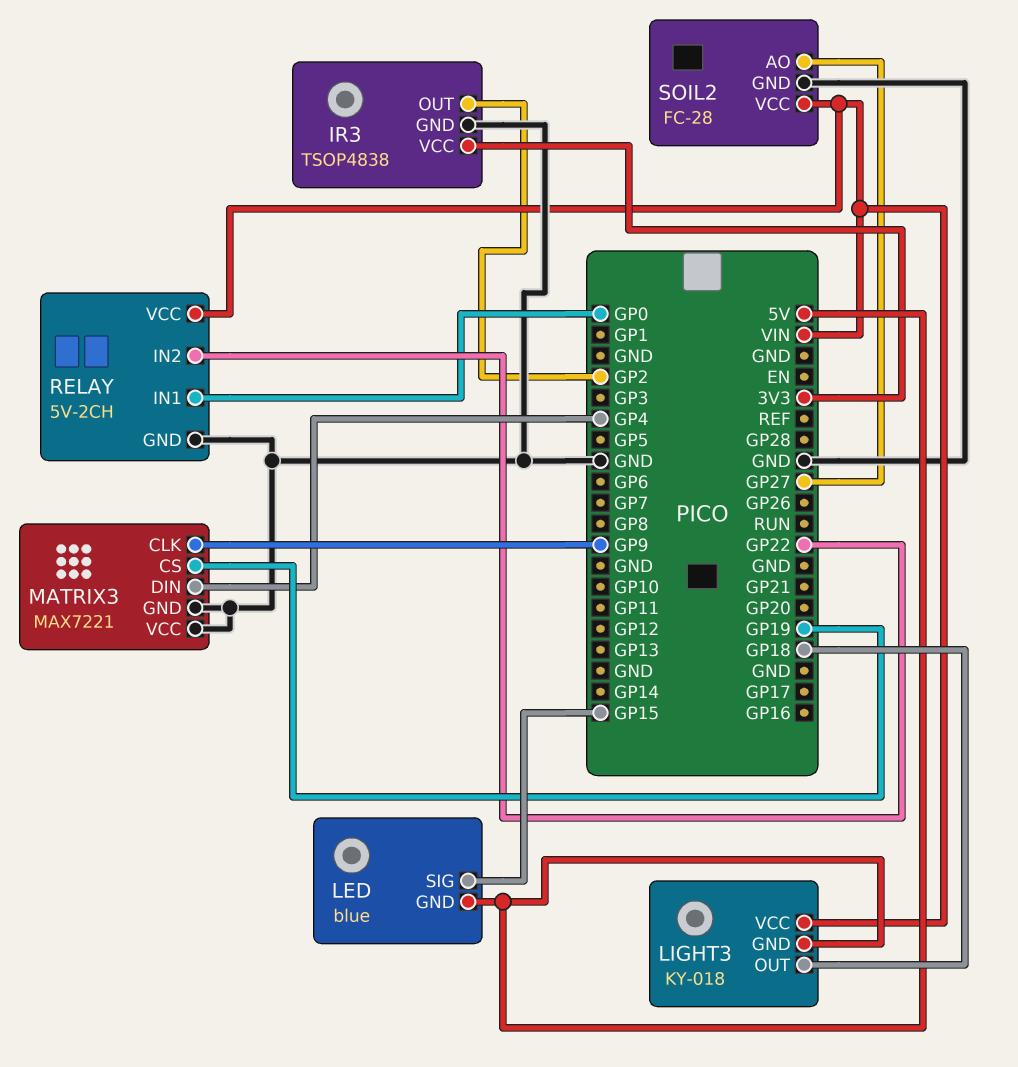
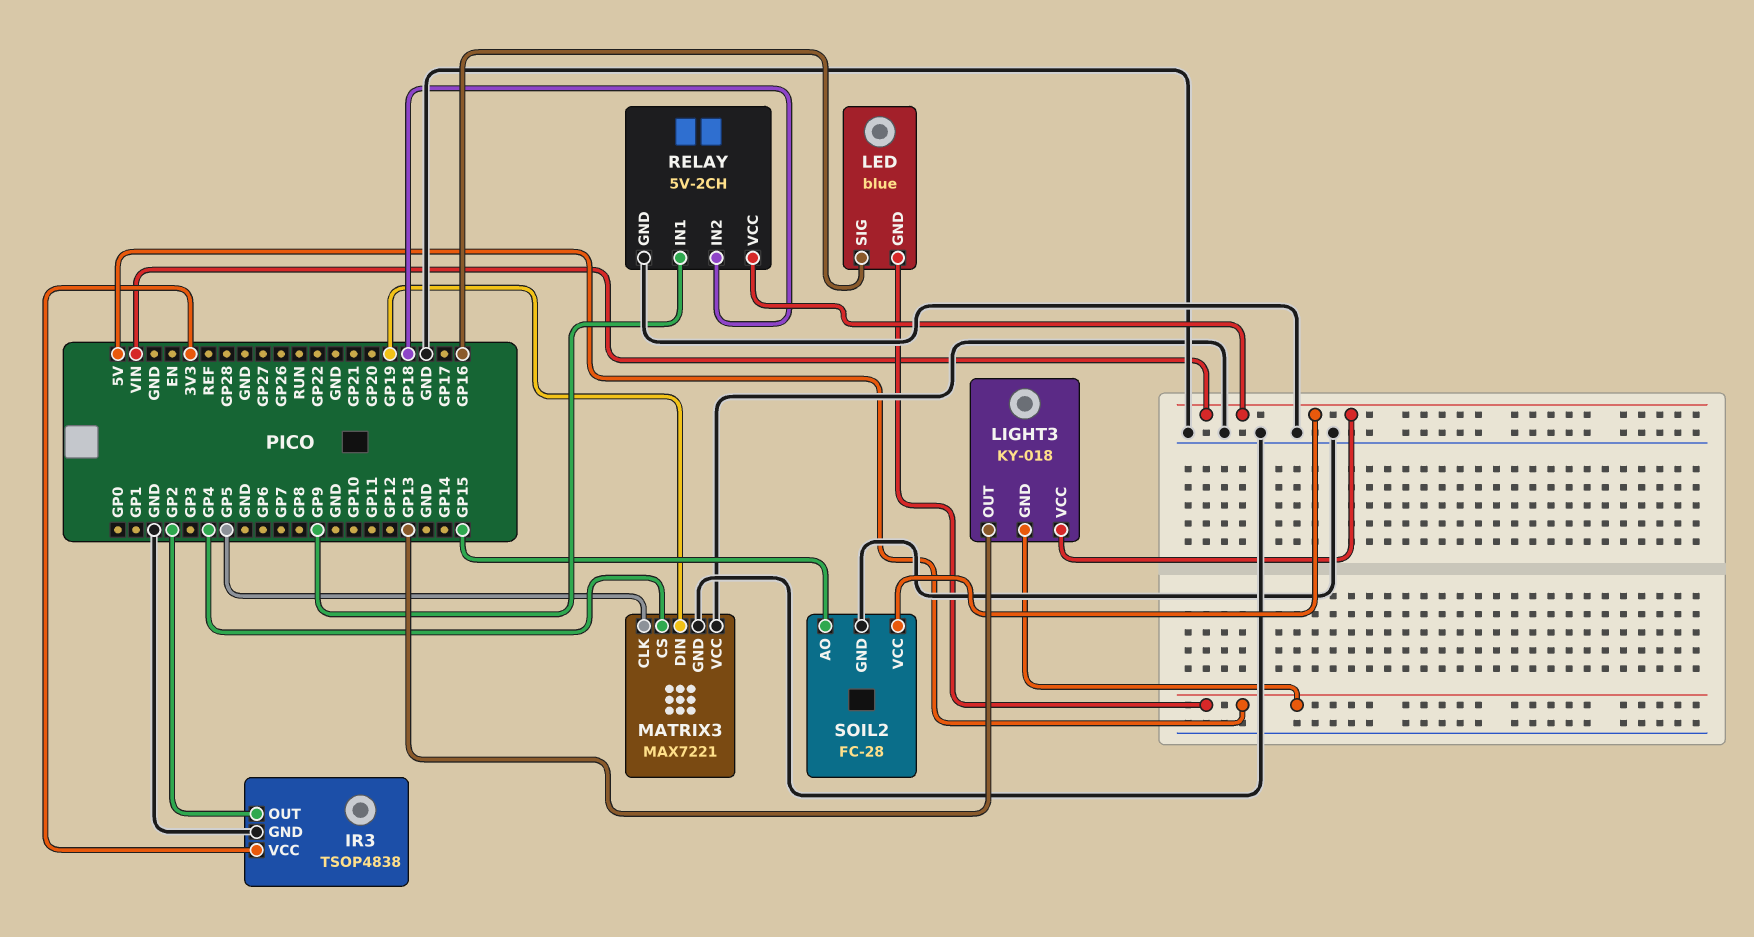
LED pin SIG: GP15 -> GP16
LIGHT3 pin OUT: GP18 -> GP13
MATRIX3 pin CLK: GP9 -> GP5
MATRIX3 pin CS: GP19 -> GP4
MATRIX3 pin DIN: GP4 -> GP19
RELAY pin IN1: GP0 -> GP9
RELAY pin IN2: GP22 -> GP18
SOIL2 pin AO: GP27 -> GP15

